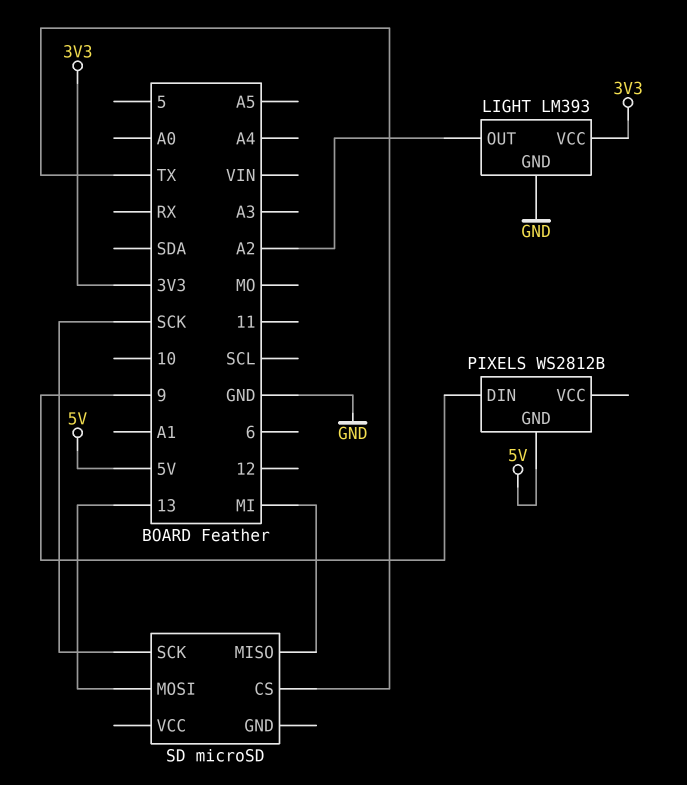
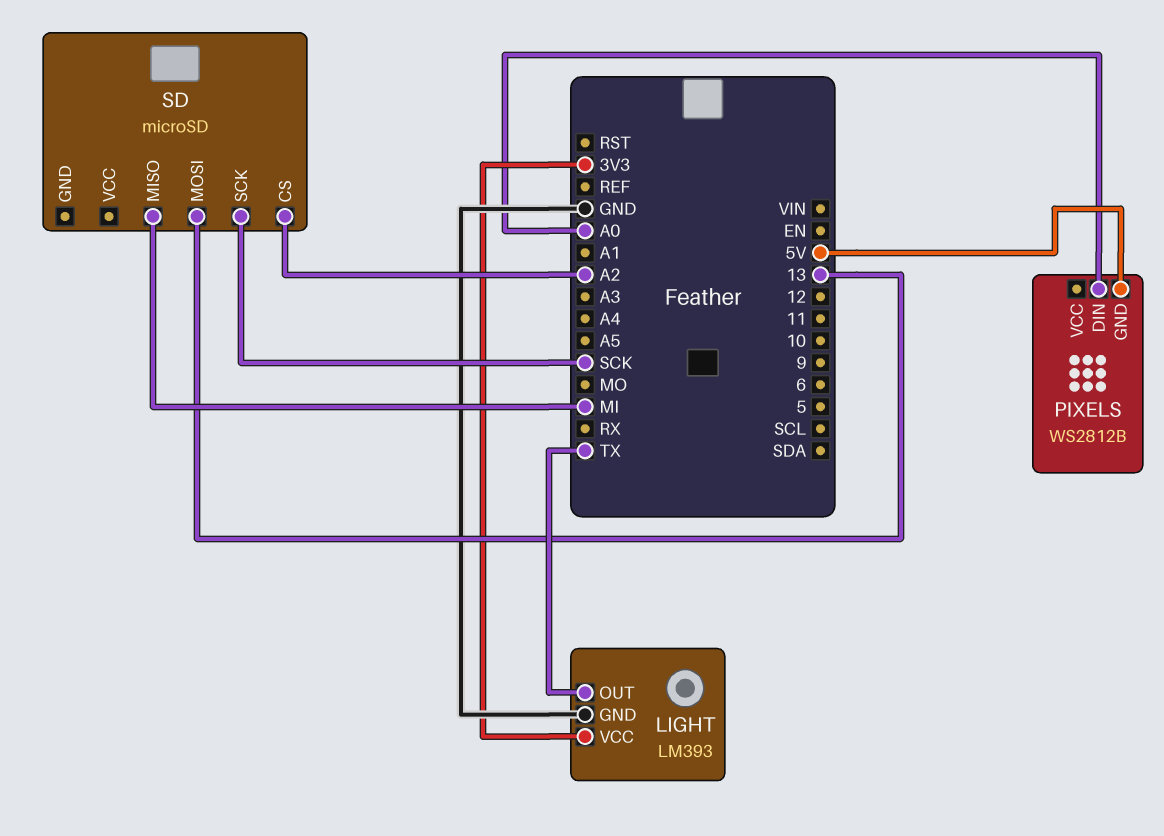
LIGHT pin OUT: A2 -> TX
PIXELS pin DIN: 9 -> A0
SD pin CS: TX -> A2

